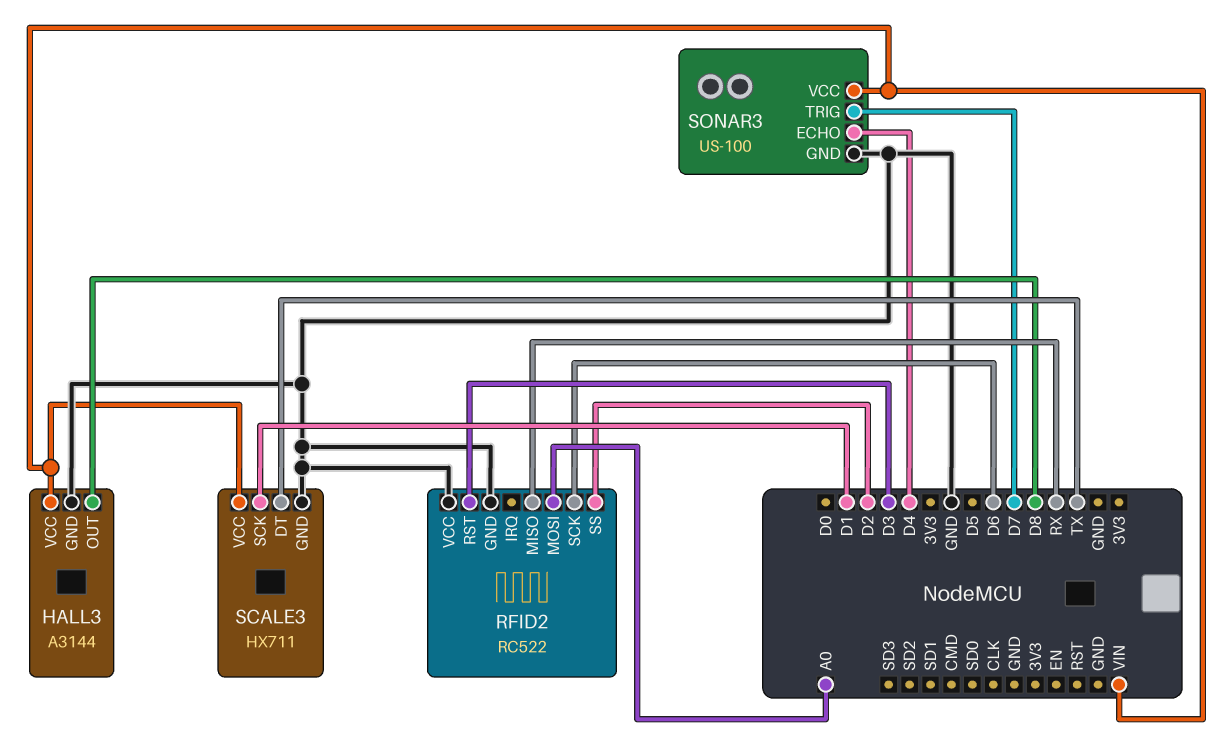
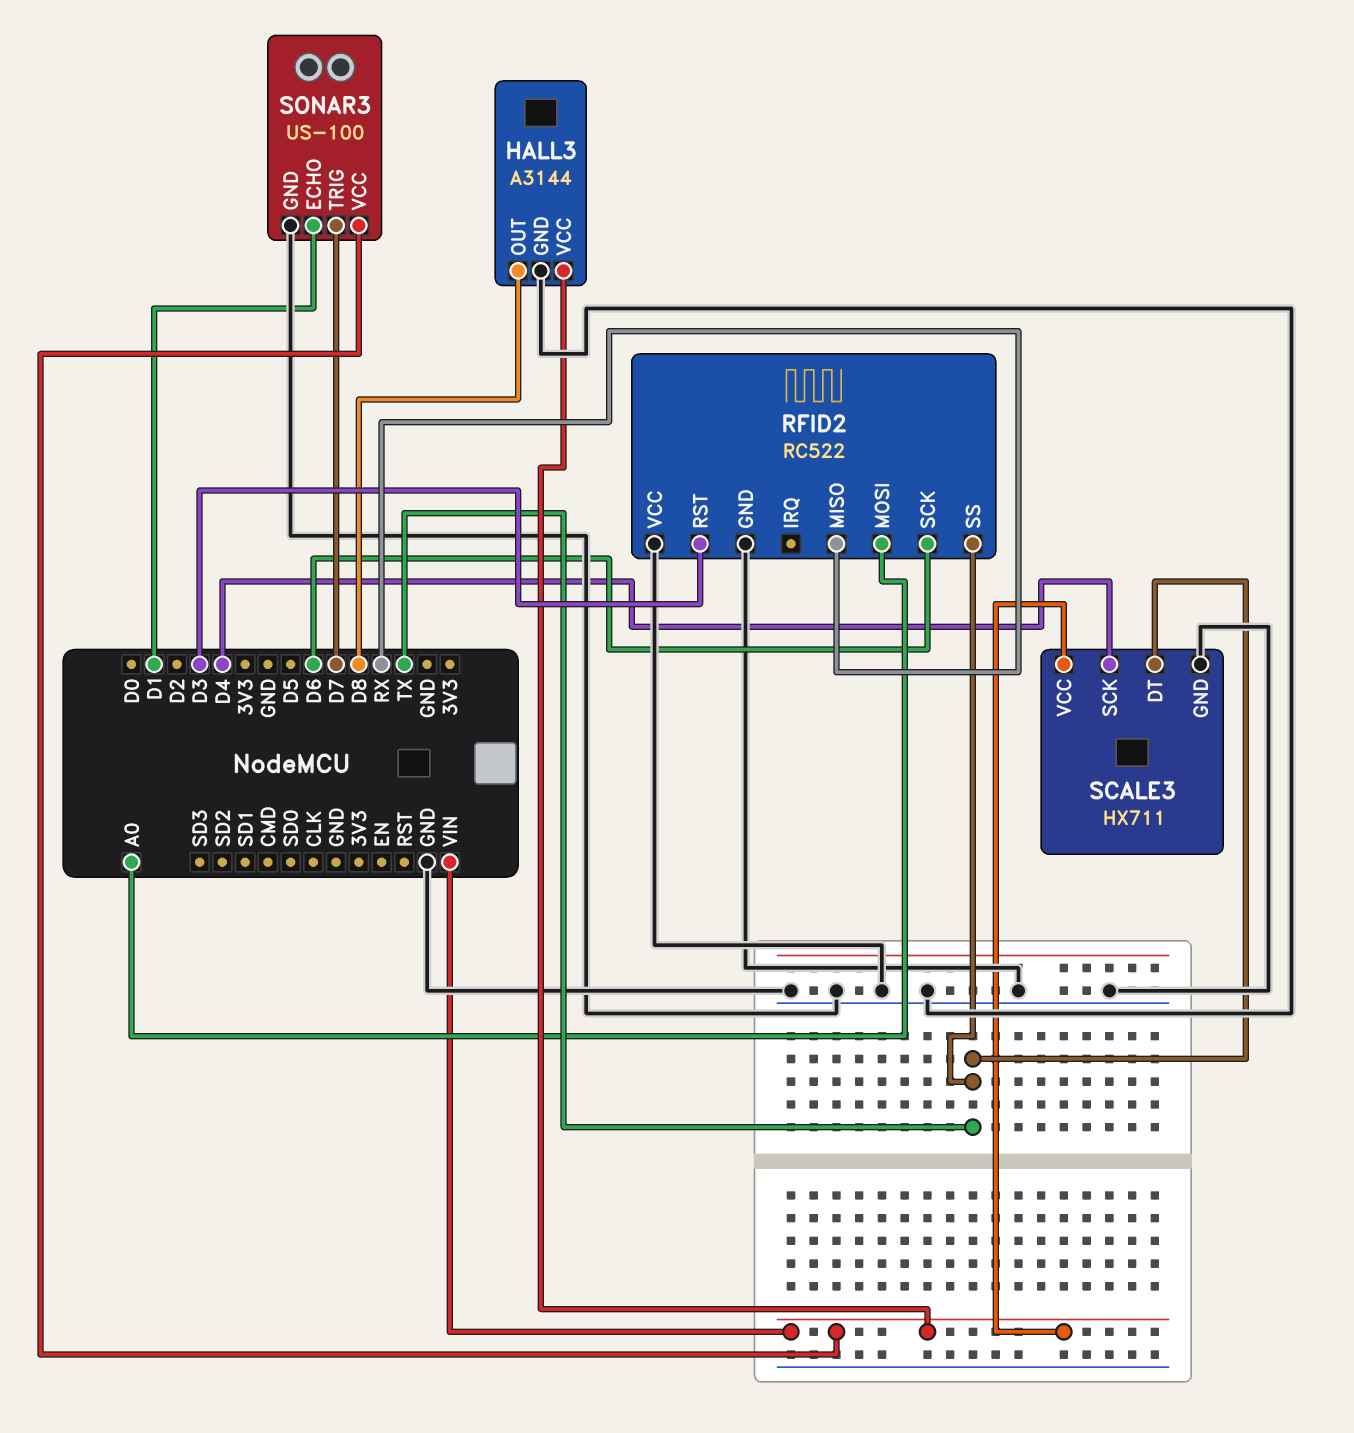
RFID2 pin SS: D2 -> TX
SCALE3 pin SCK: D1 -> D4
SONAR3 pin ECHO: D4 -> D1

